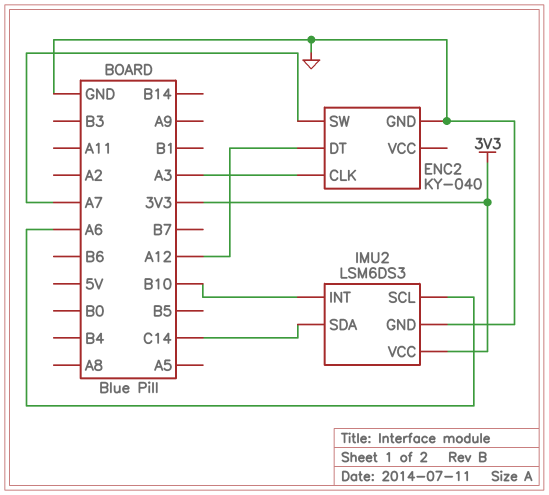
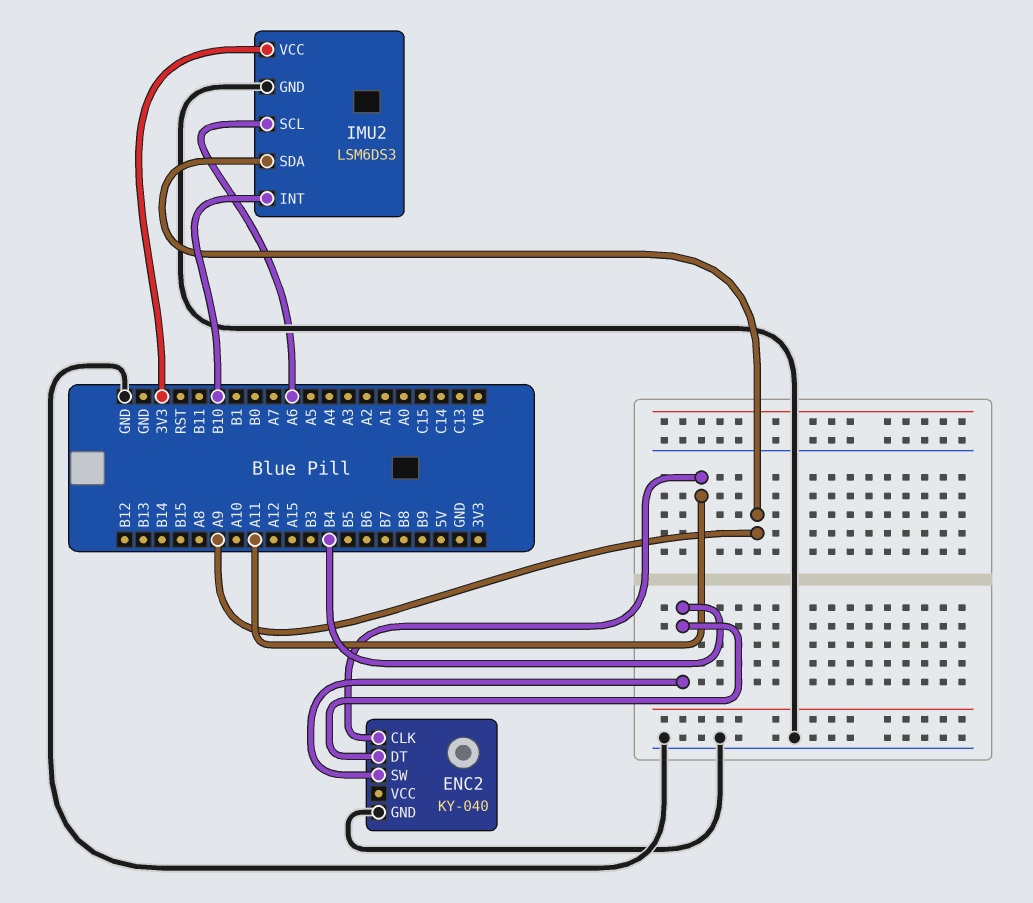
ENC2 pin CLK: A3 -> A11
ENC2 pin DT: A12 -> B4
ENC2 pin SW: A7 -> B4
IMU2 pin SDA: C14 -> A9

